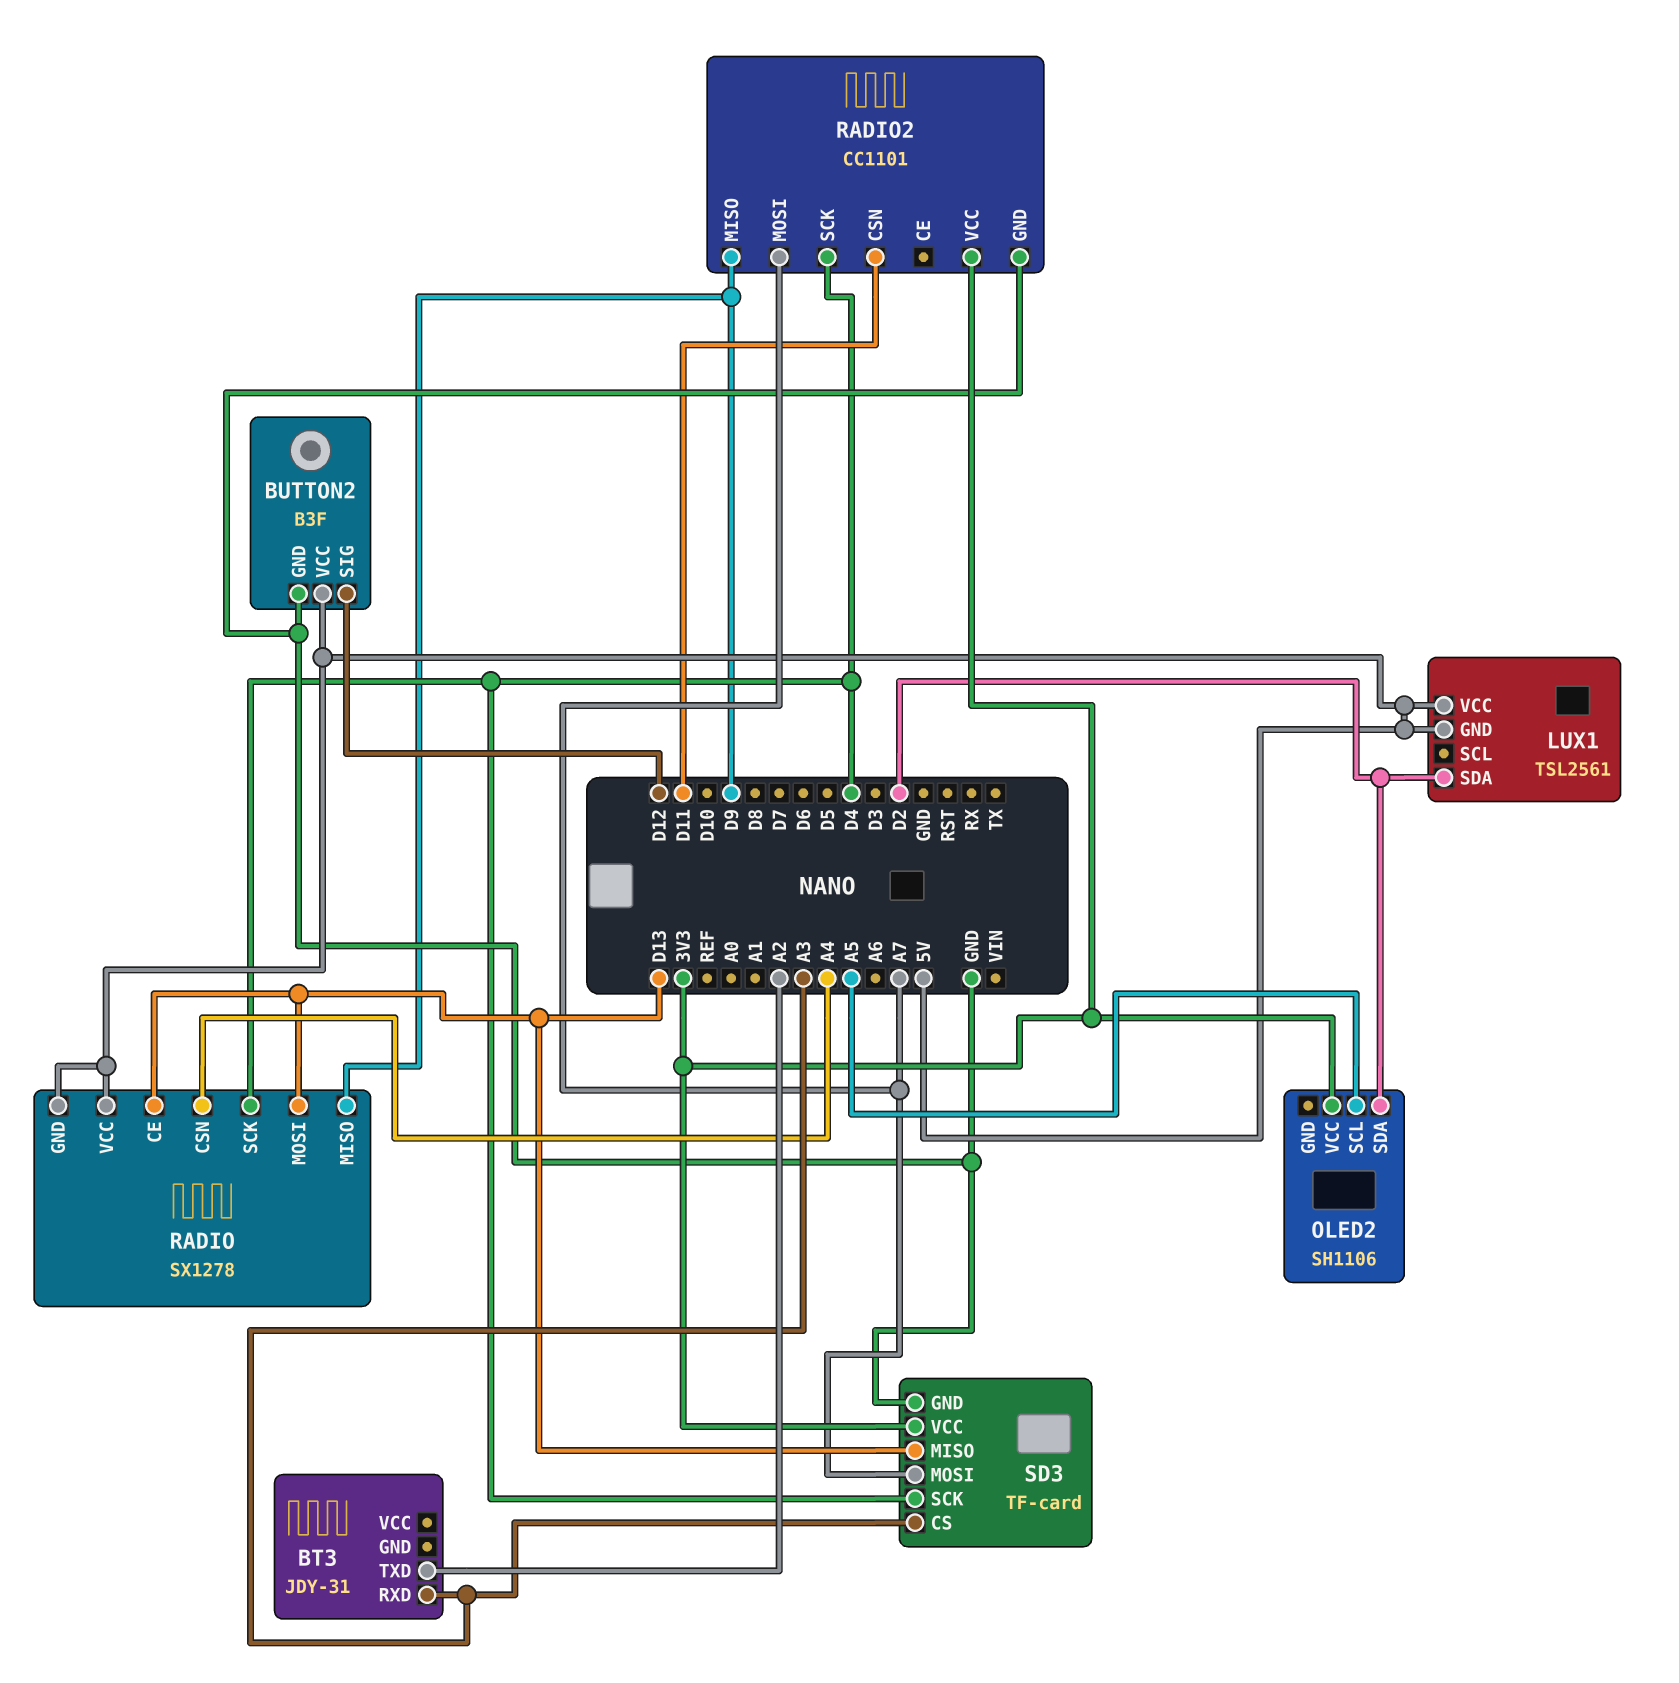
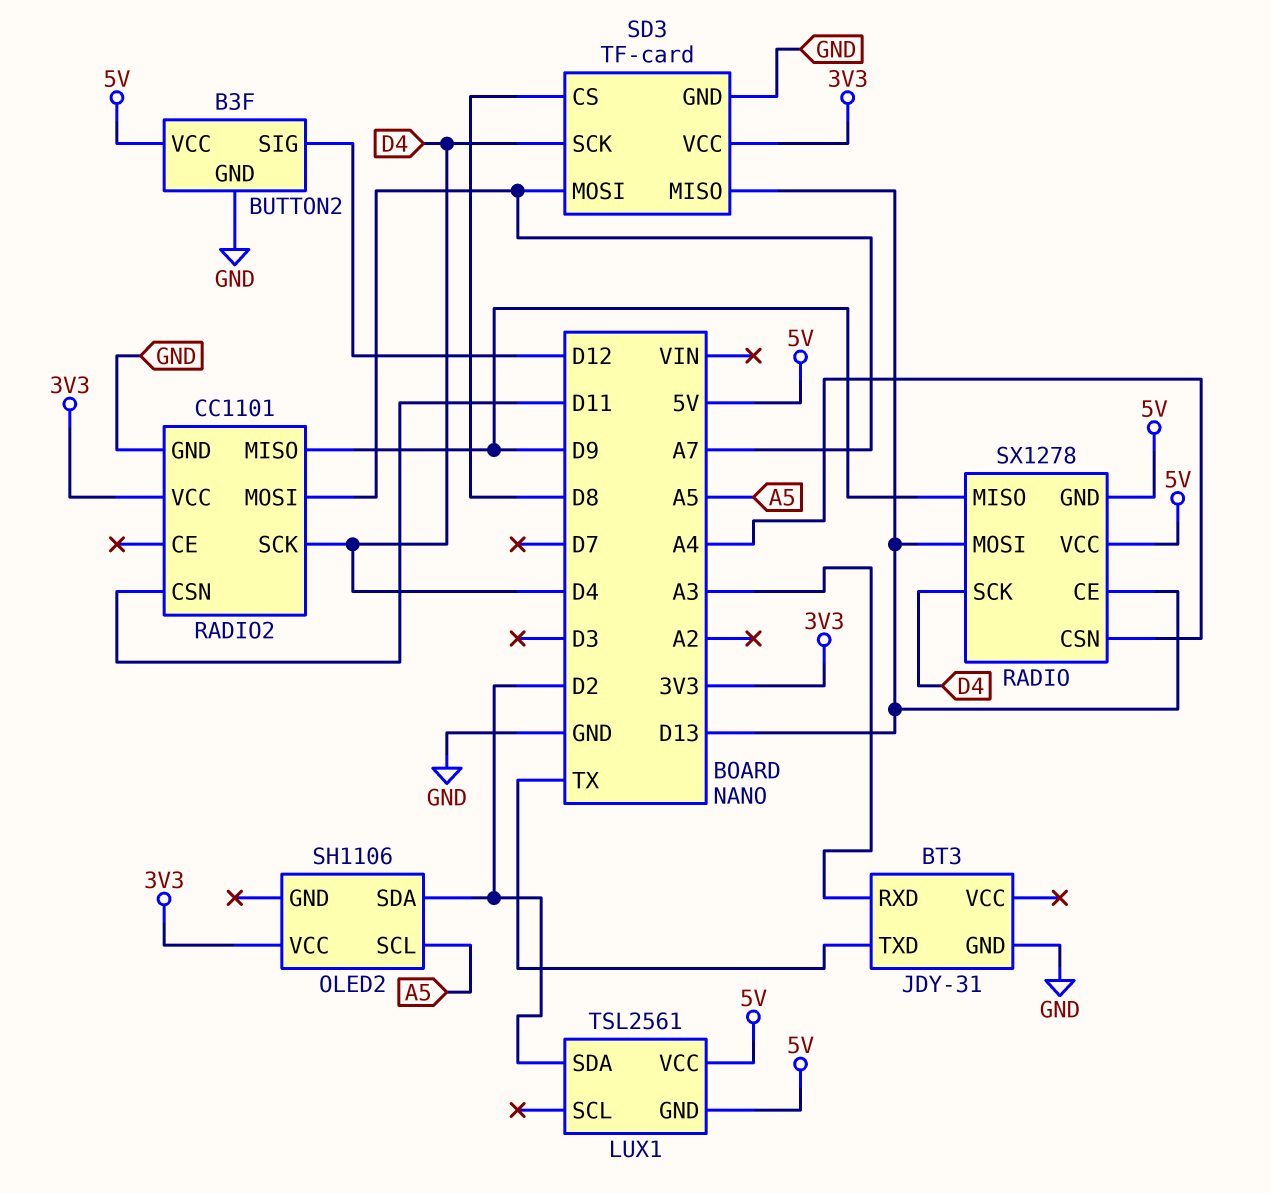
BT3 pin GND: none -> GND
BT3 pin TXD: A2 -> TX
SD3 pin CS: A3 -> D8

